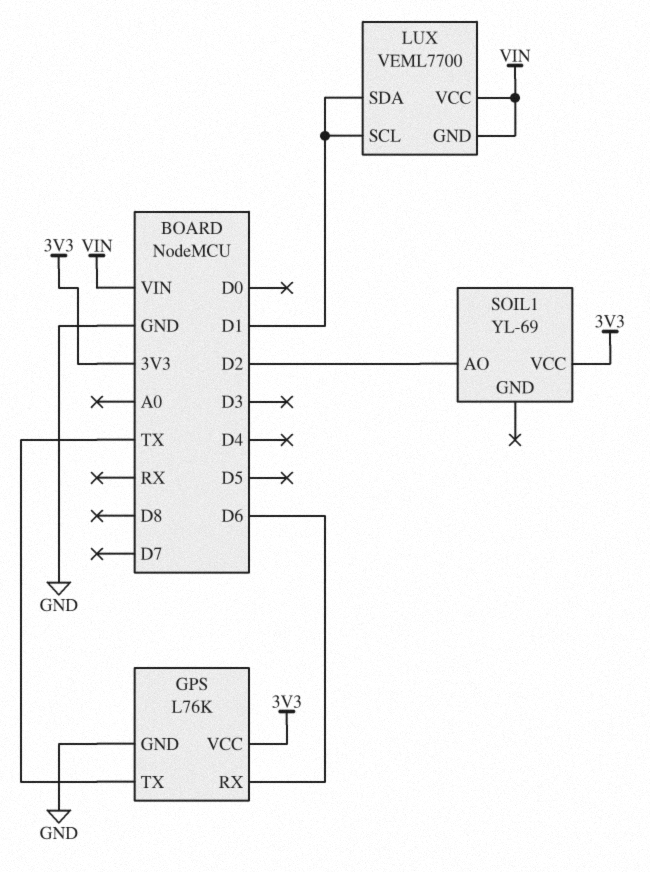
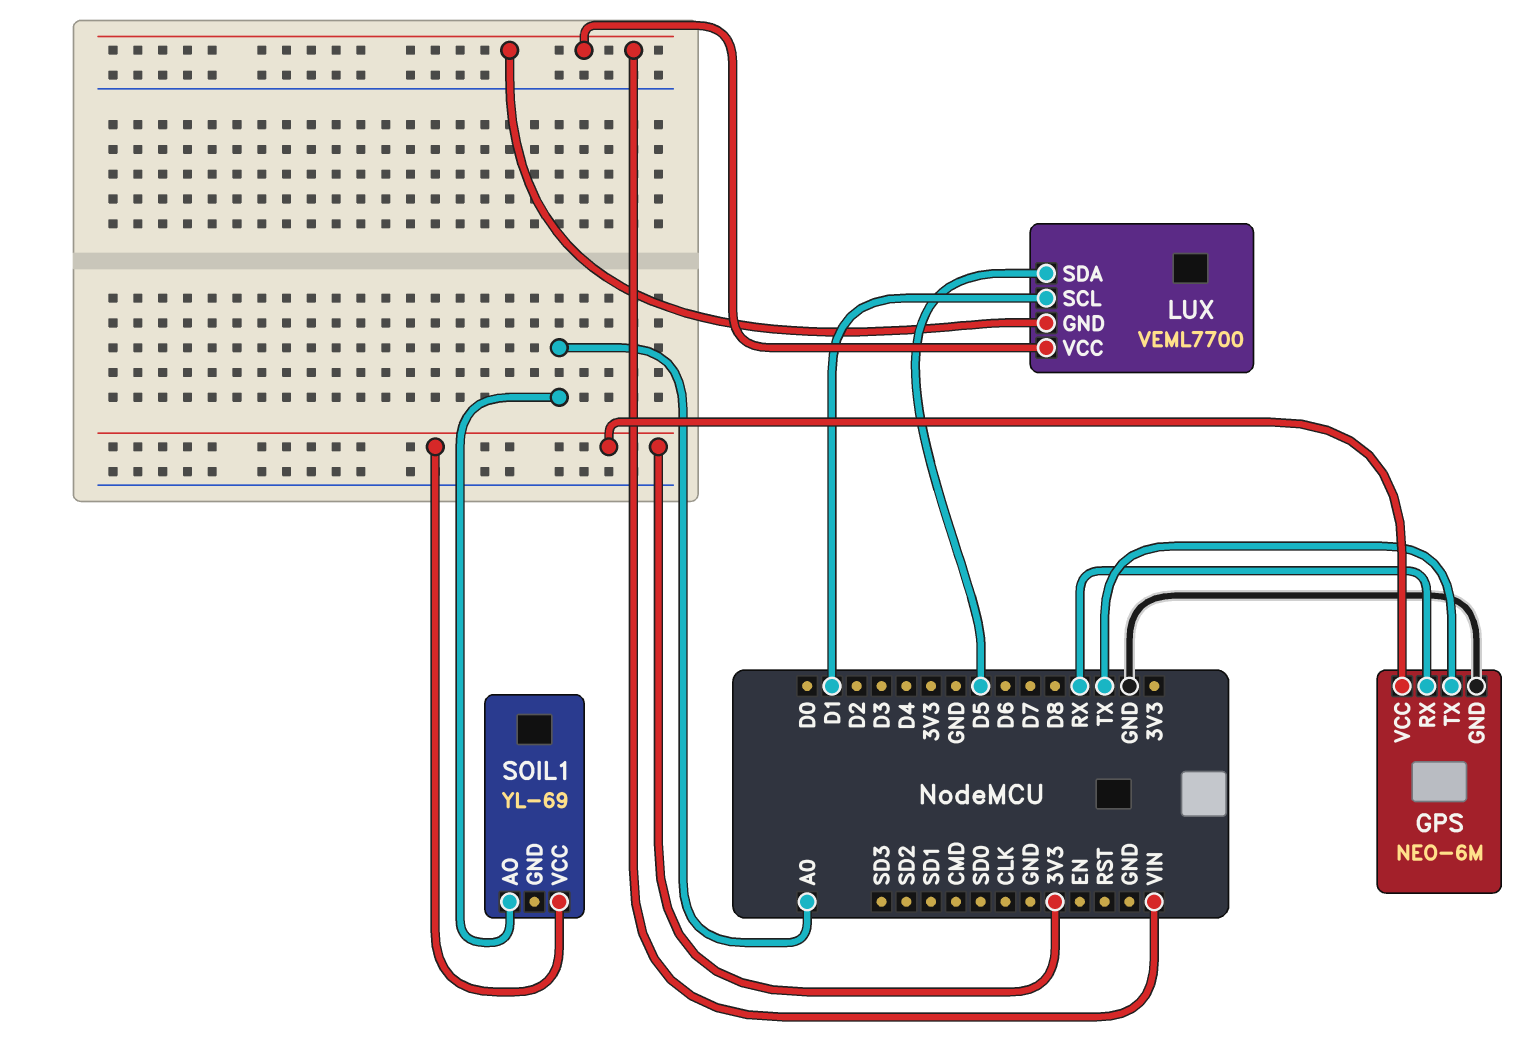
GPS: L76K -> NEO-6M
GPS pin RX: D6 -> RX
LUX pin SDA: D1 -> D5
SOIL1 pin AO: D2 -> A0

